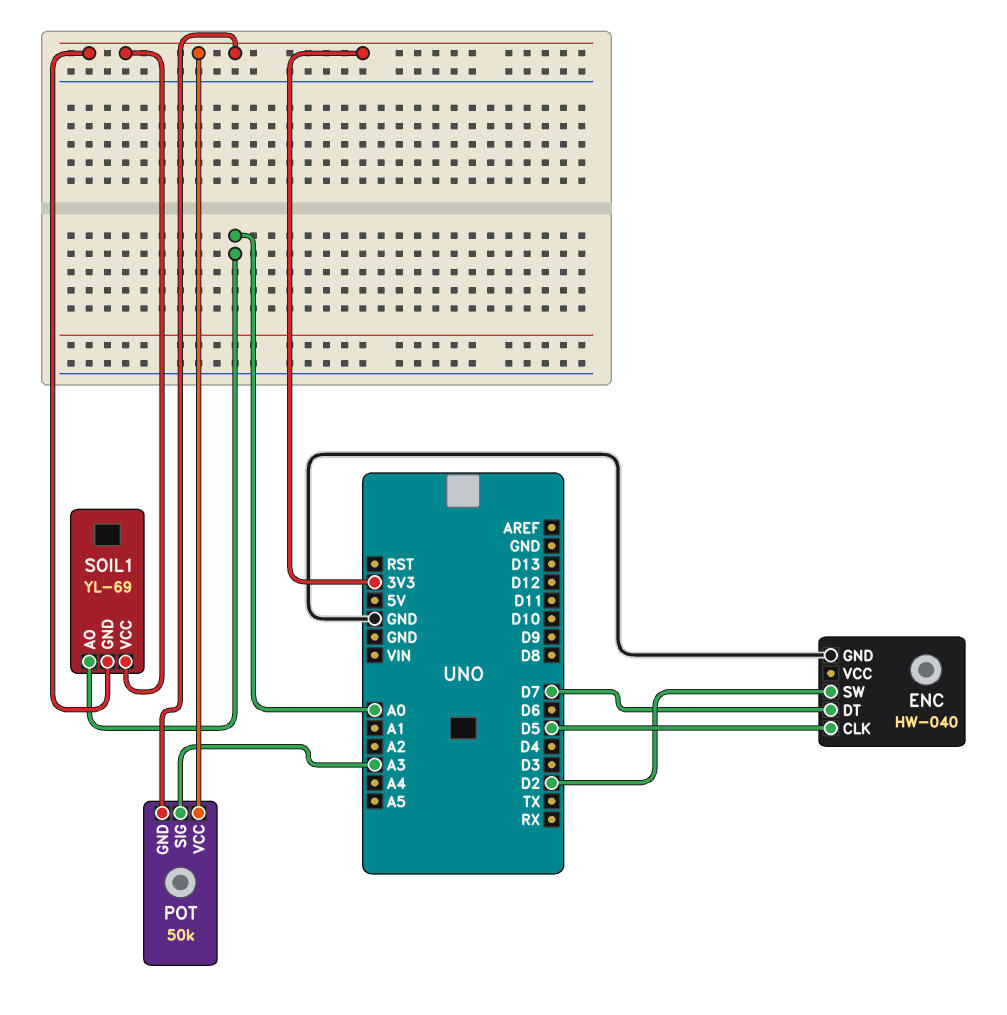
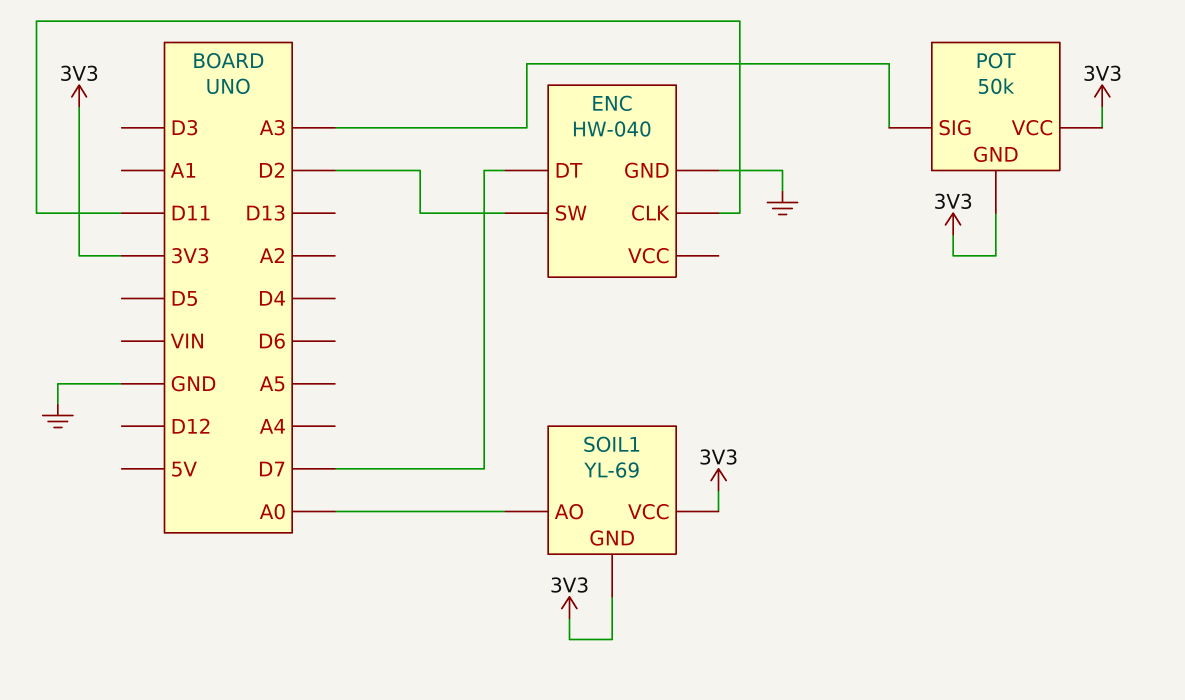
ENC pin CLK: D5 -> D11

